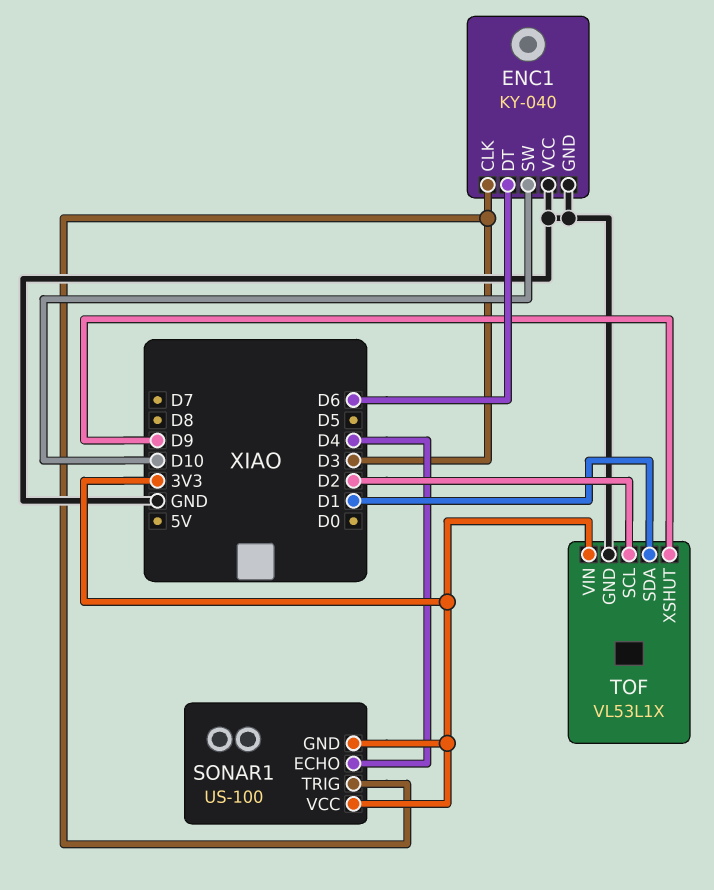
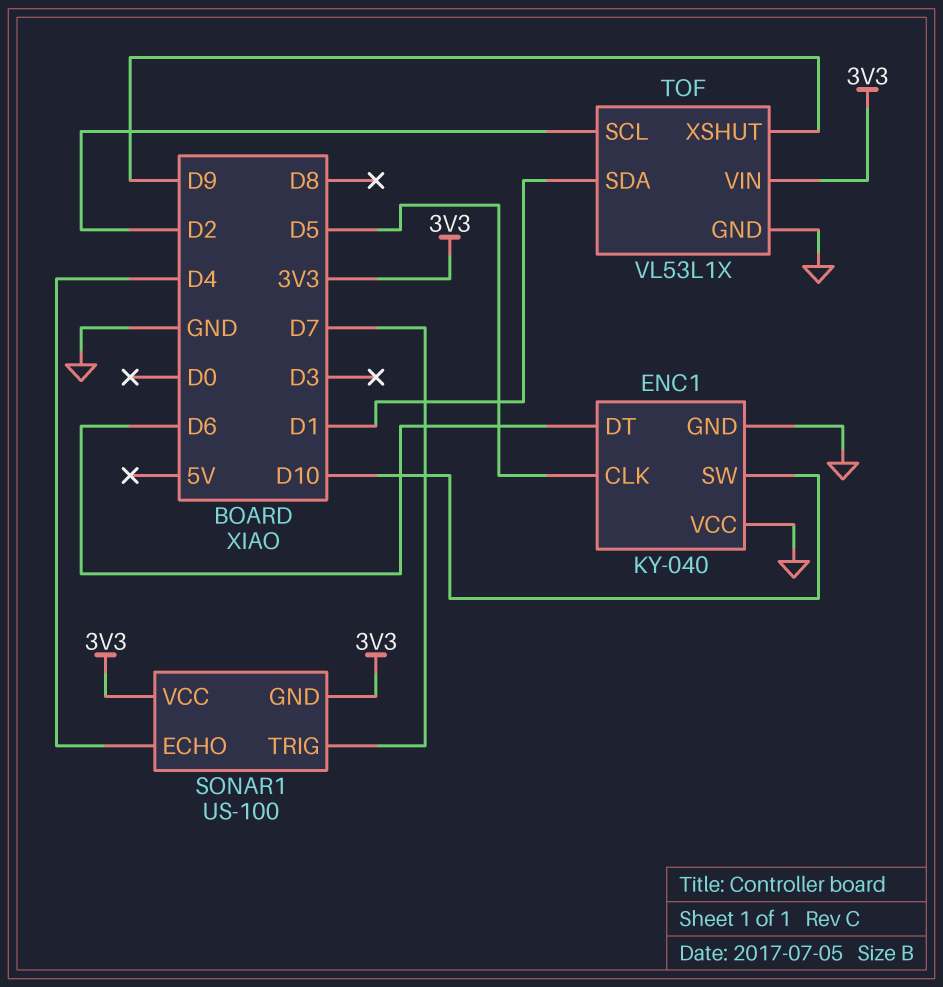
ENC1 pin CLK: D3 -> D5
SONAR1 pin TRIG: D3 -> D7

